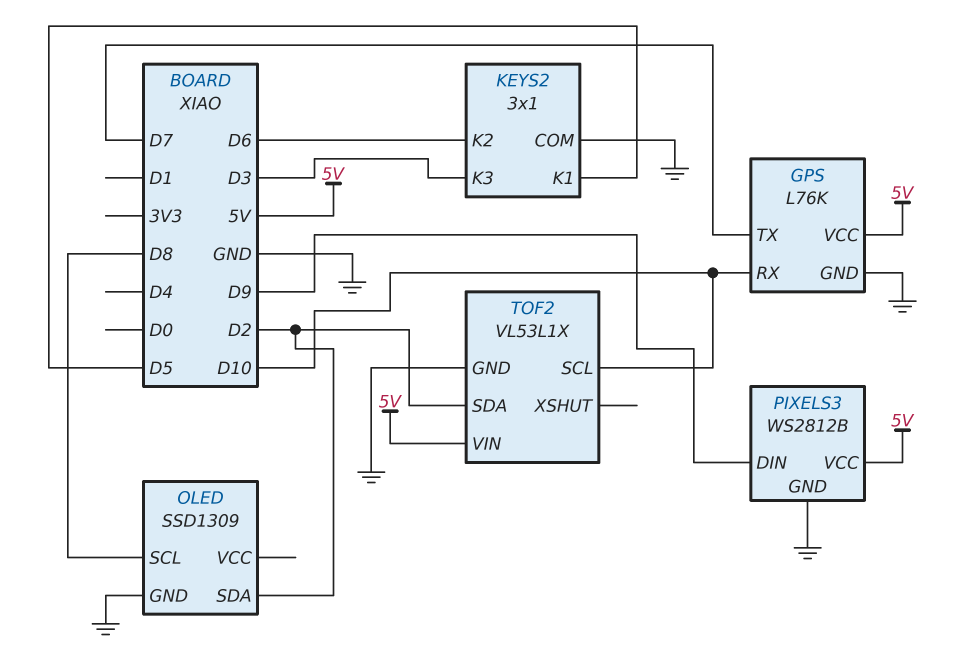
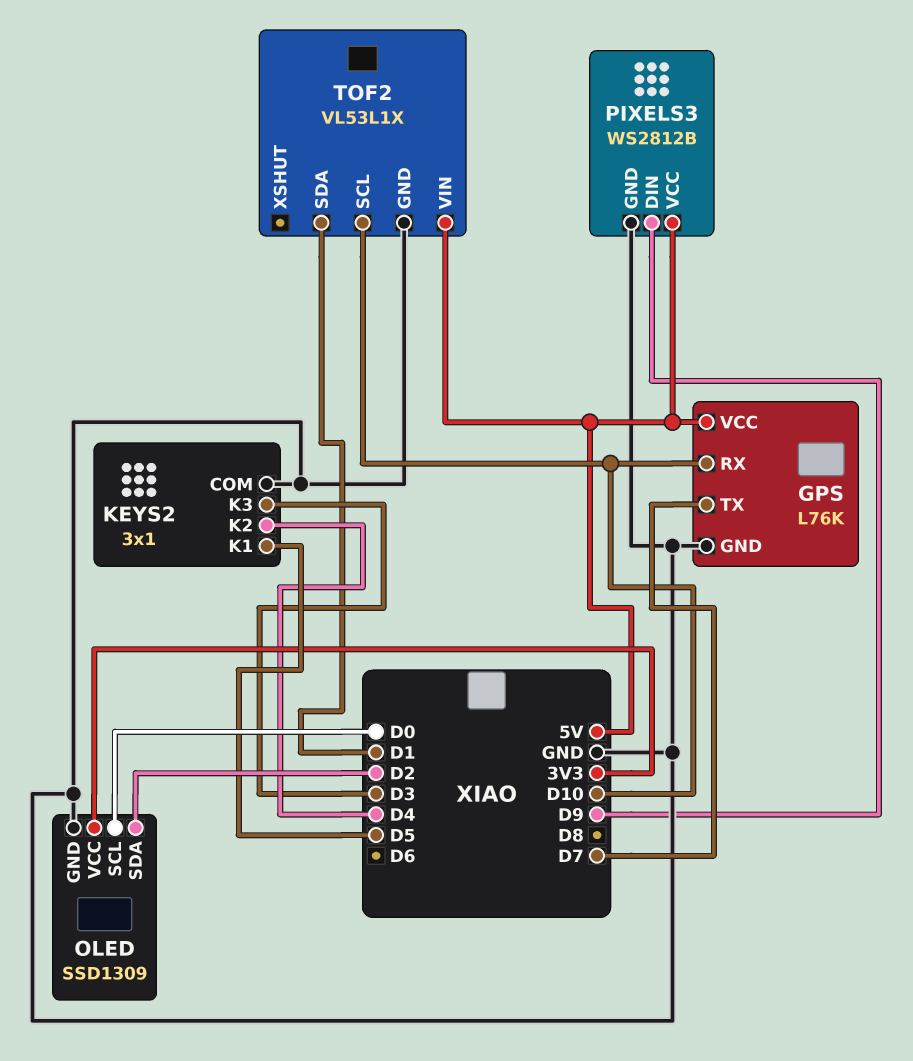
KEYS2 pin K2: D6 -> D4
OLED pin SCL: D8 -> D0
OLED pin VCC: none -> 3V3
TOF2 pin SDA: D2 -> D1

